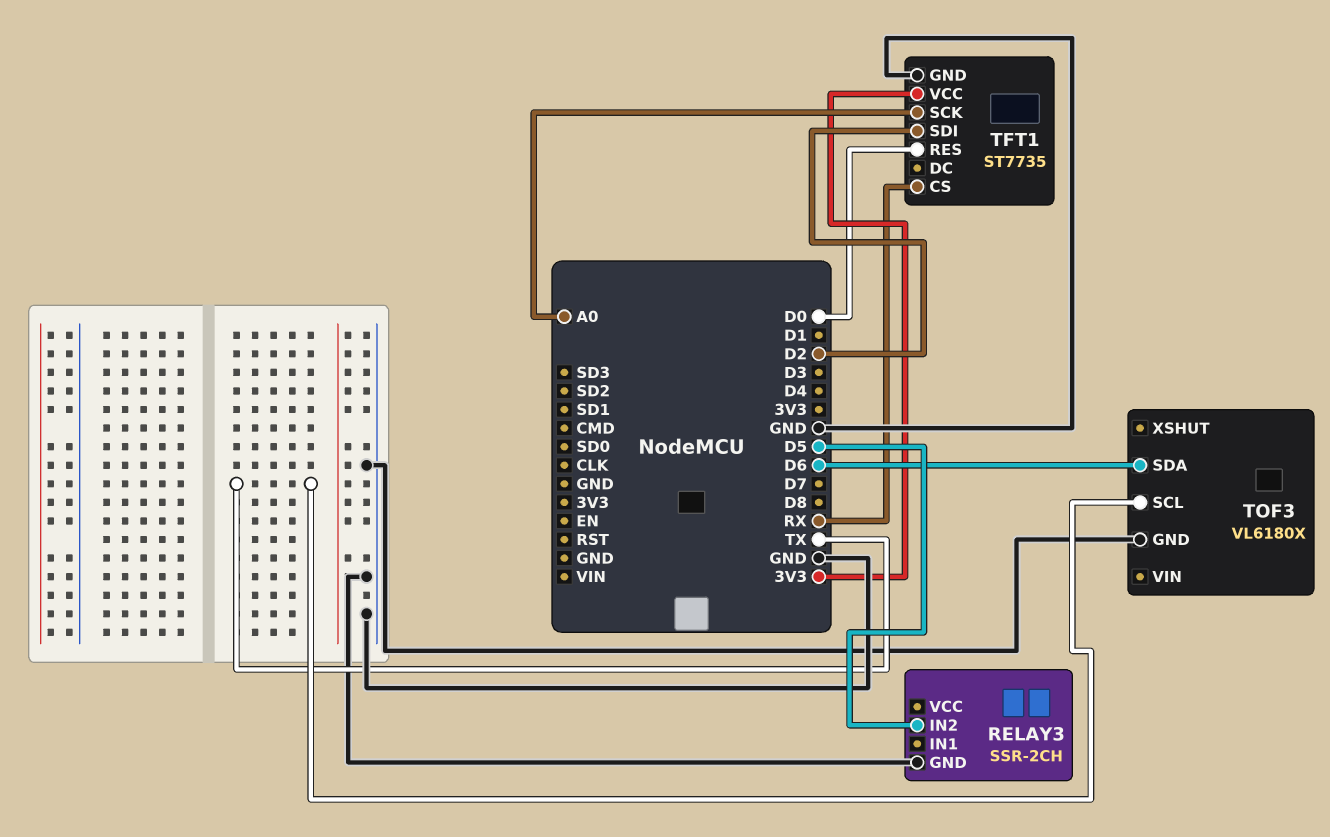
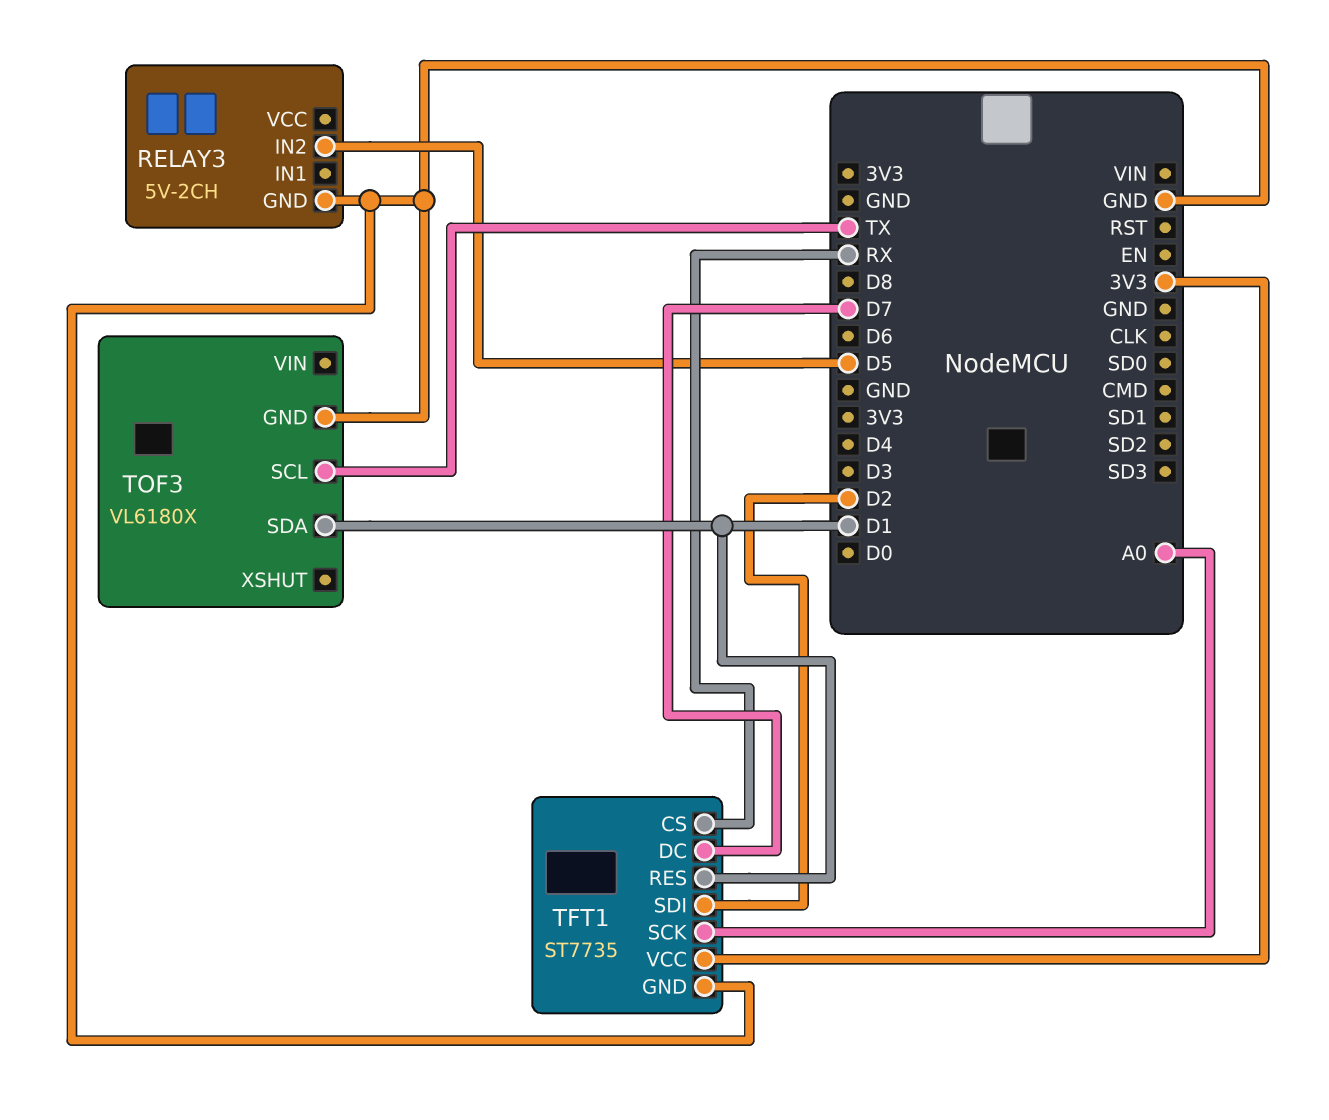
RELAY3: SSR-2CH -> 5V-2CH
TFT1 pin DC: none -> D7
TFT1 pin RES: D0 -> D1
TOF3 pin SDA: D6 -> D1

